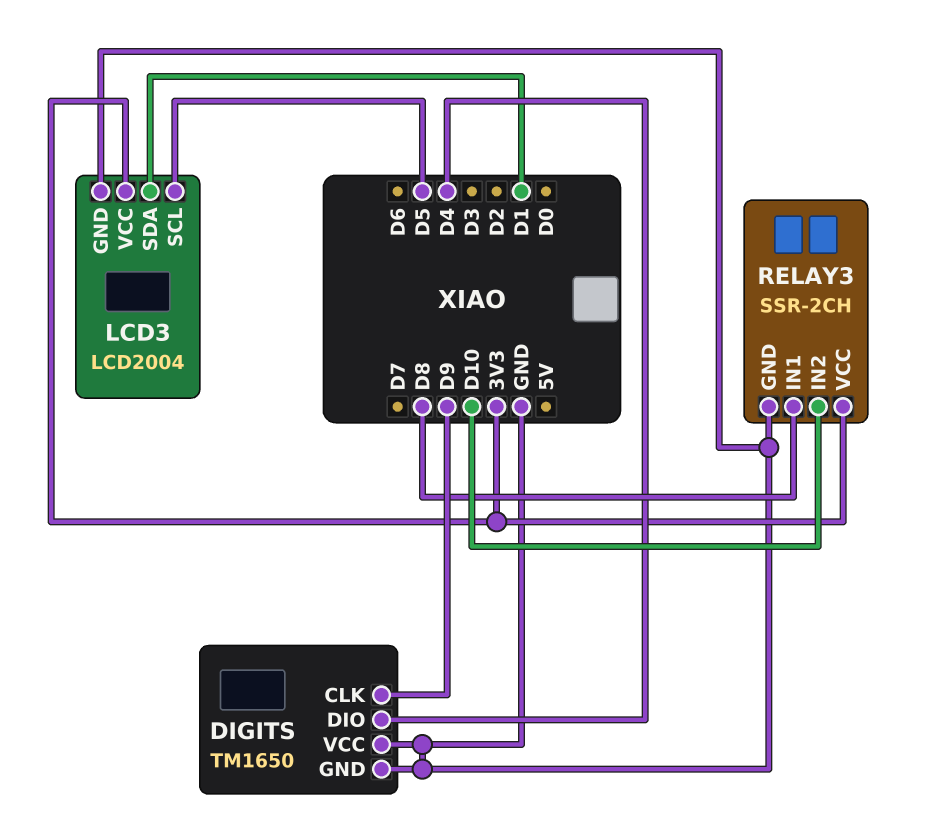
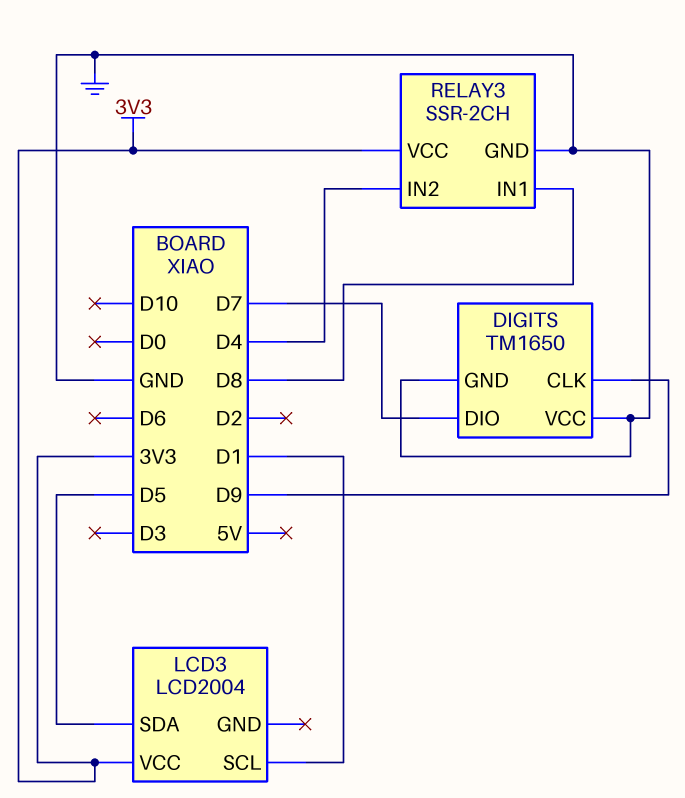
DIGITS pin DIO: D4 -> D7
LCD3 pin GND: GND -> none
LCD3 pin SCL: D5 -> D1
LCD3 pin SDA: D1 -> D5
RELAY3 pin IN2: D10 -> D4

